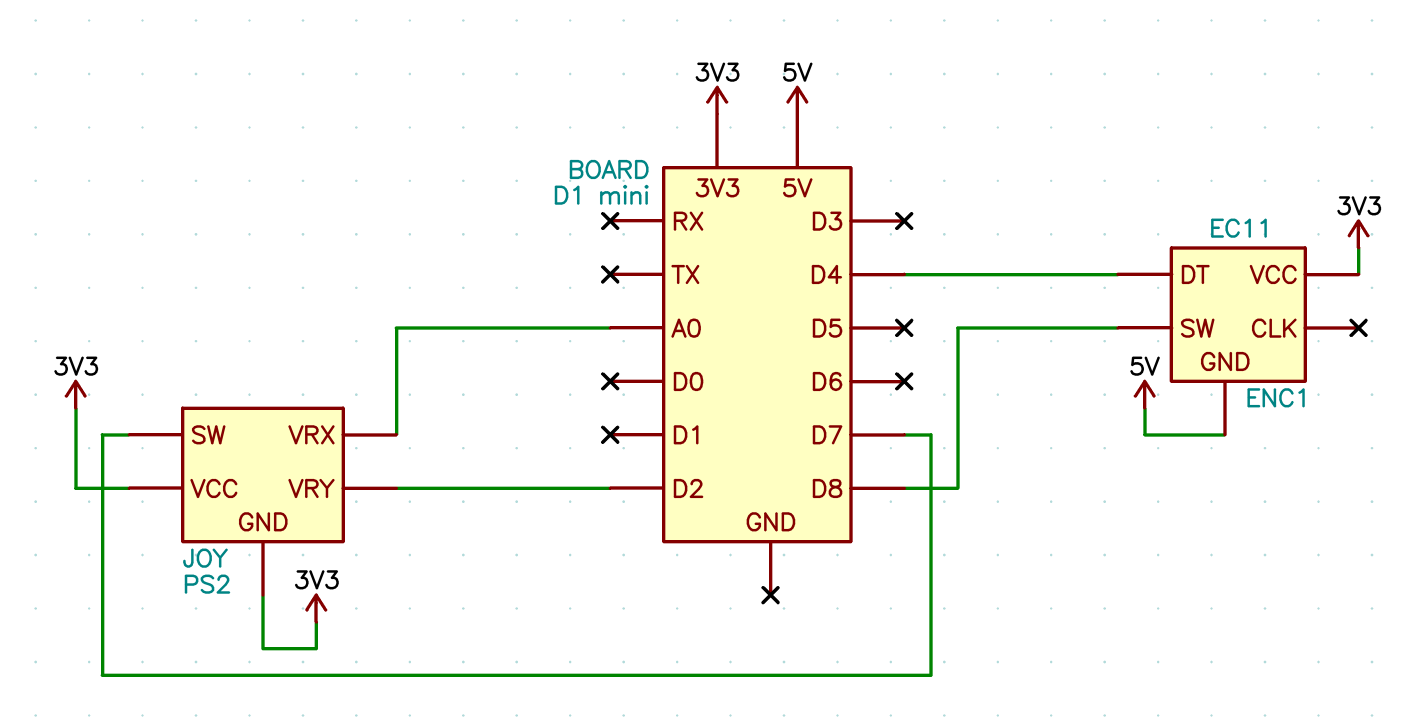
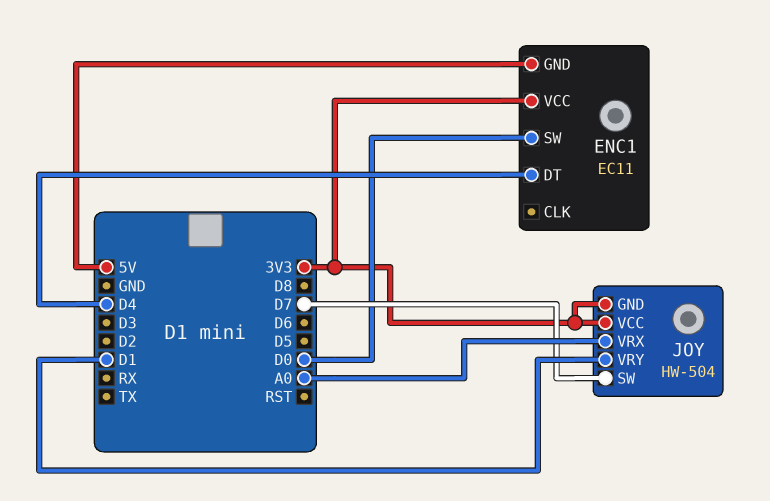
ENC1 pin SW: D8 -> D0
JOY: PS2 -> HW-504
JOY pin VRY: D2 -> D1

